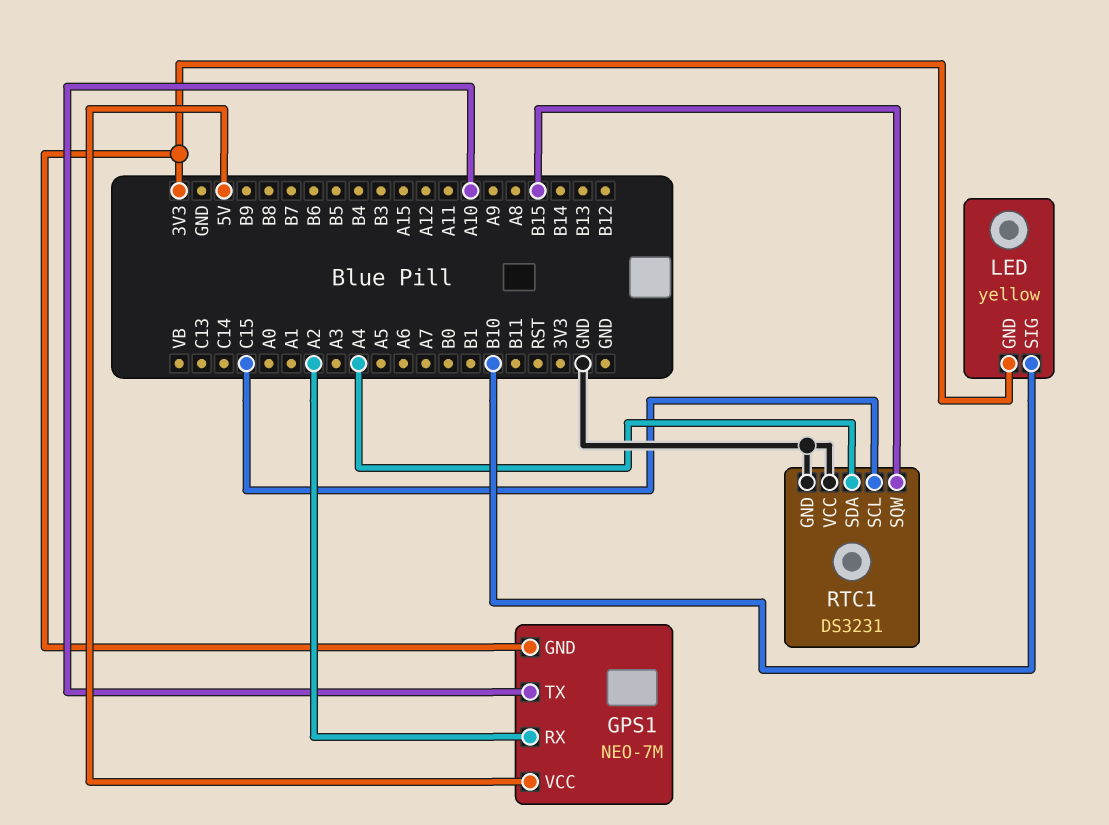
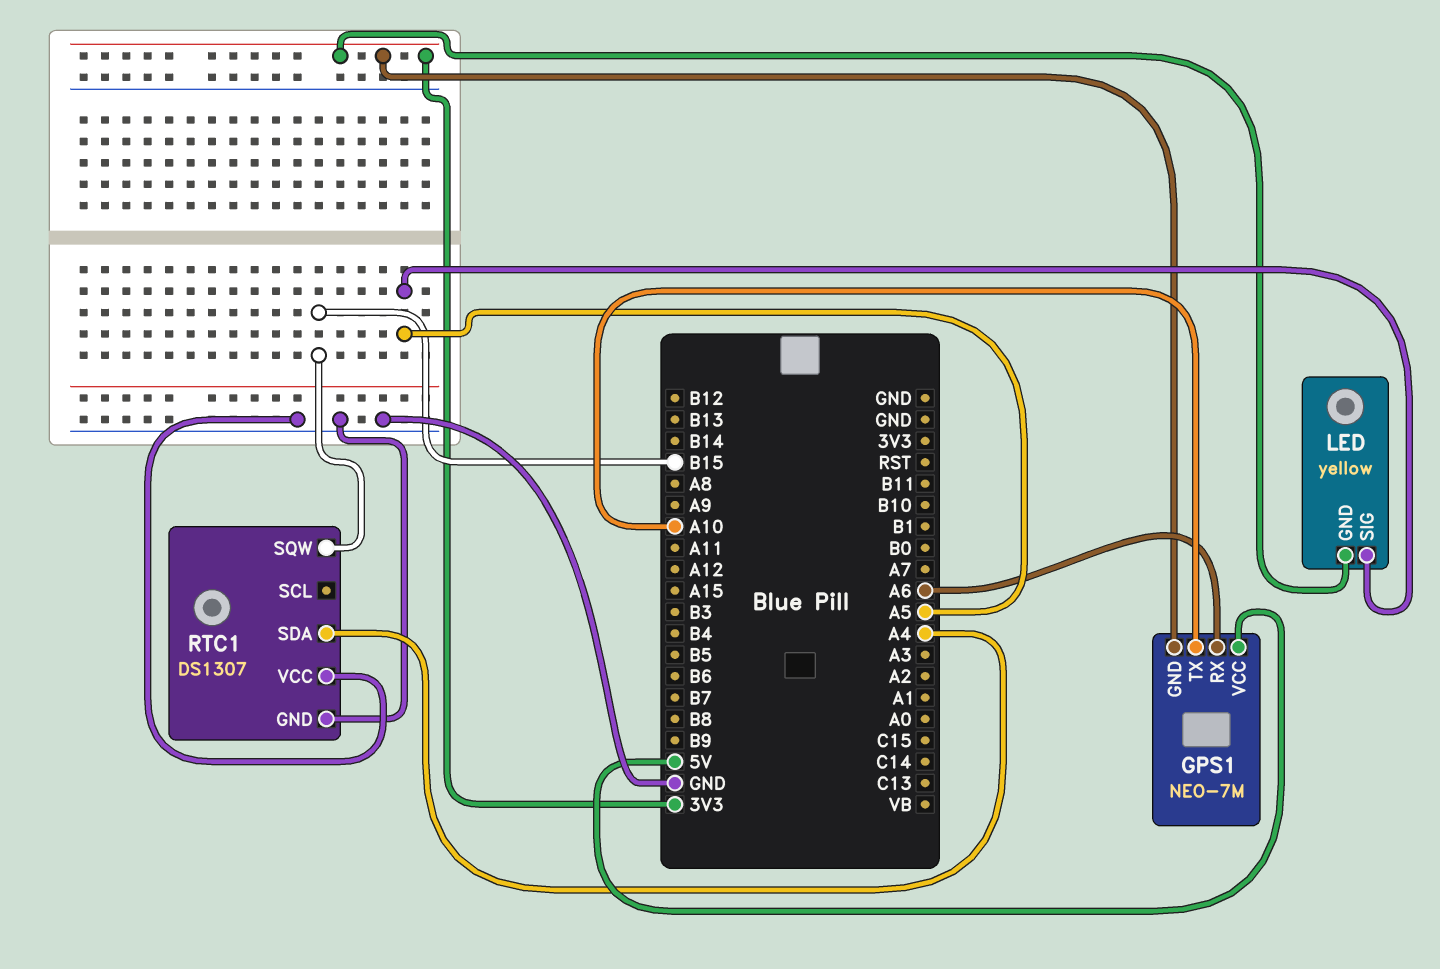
GPS1 pin RX: A2 -> A6
LED pin SIG: B10 -> A5
RTC1: DS3231 -> DS1307
RTC1 pin SCL: C15 -> none

